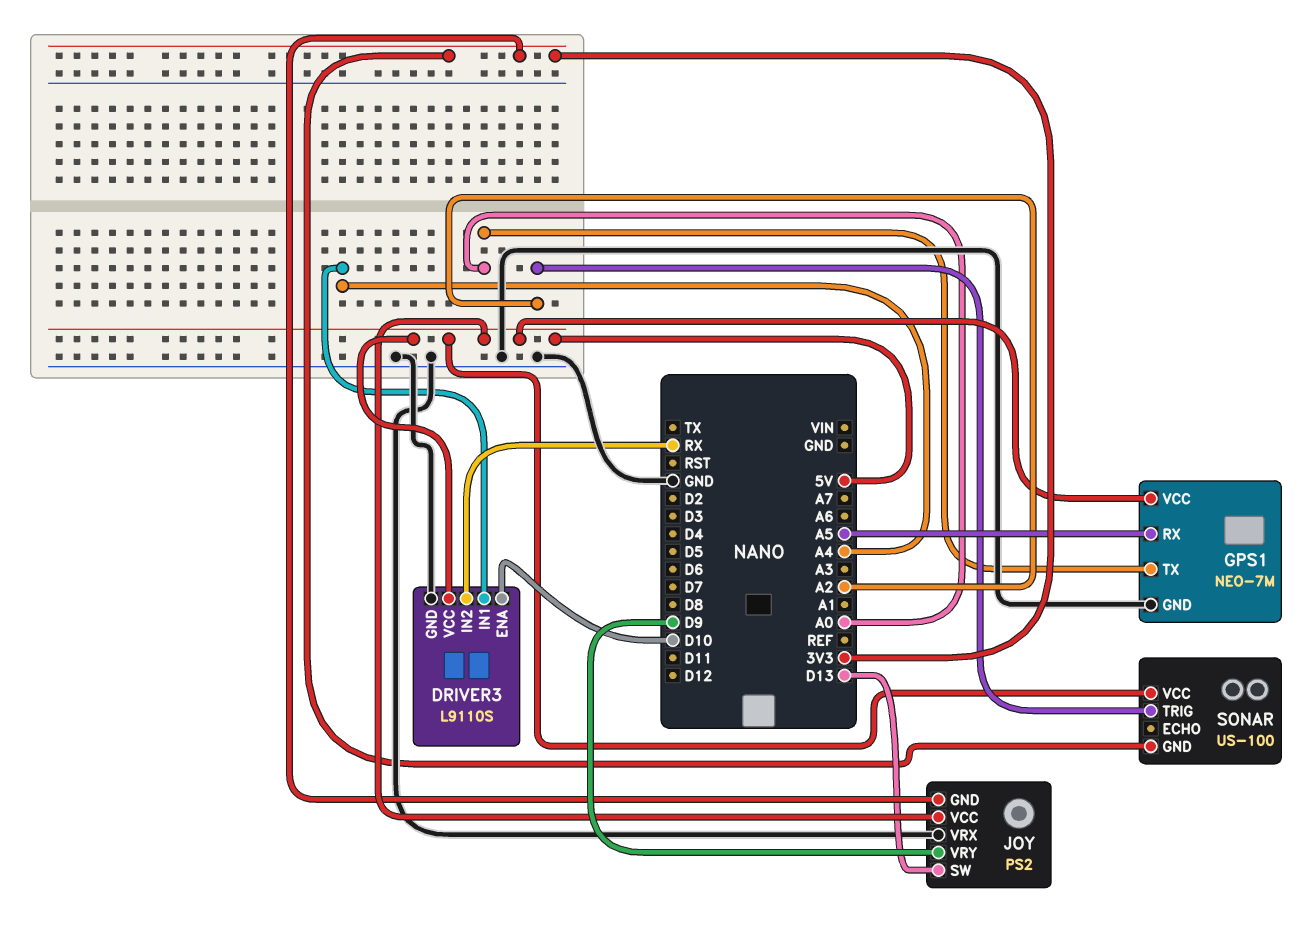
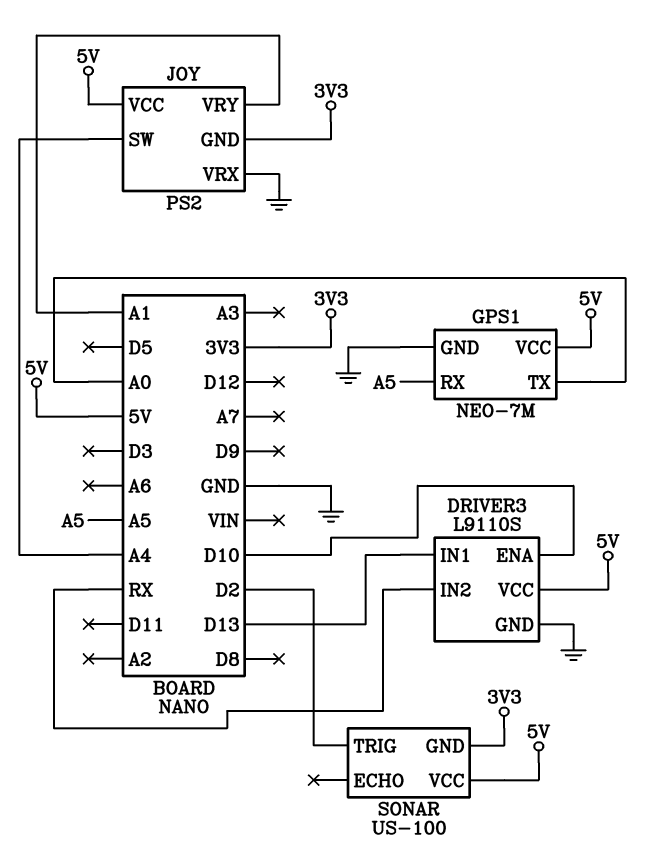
DRIVER3 pin IN1: A4 -> D13
JOY pin SW: D13 -> A4
JOY pin VRY: D9 -> A1
SONAR pin TRIG: A2 -> D2

